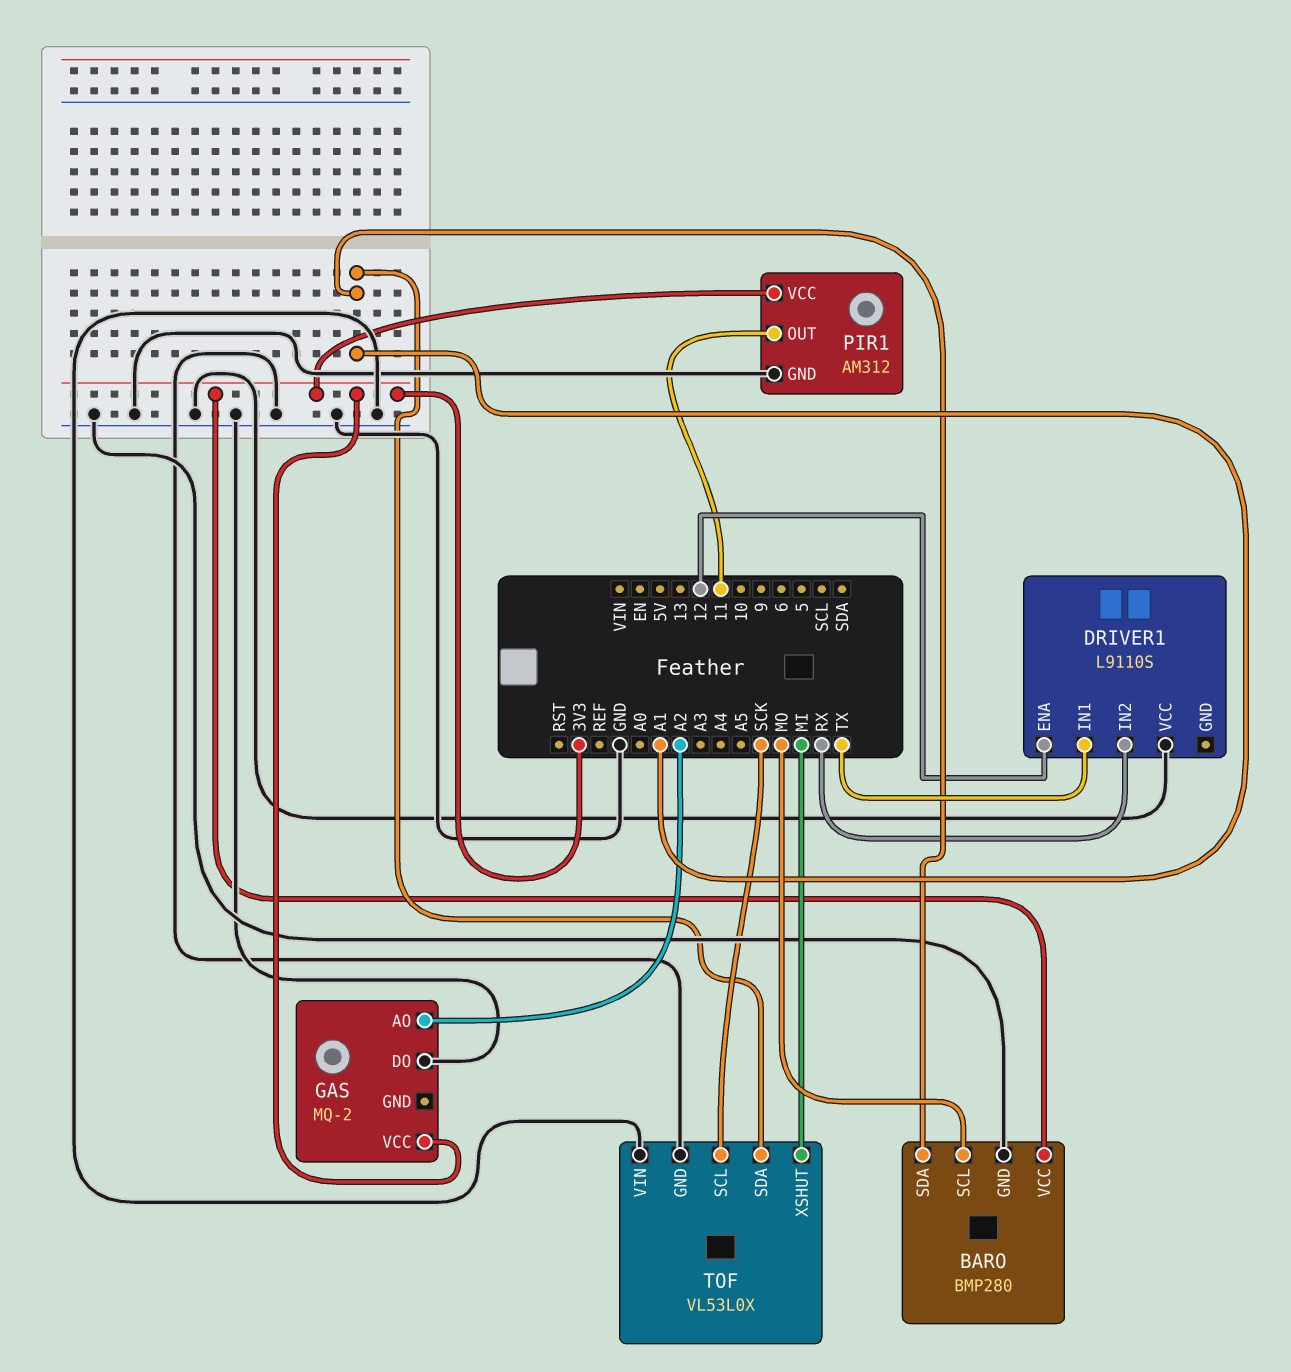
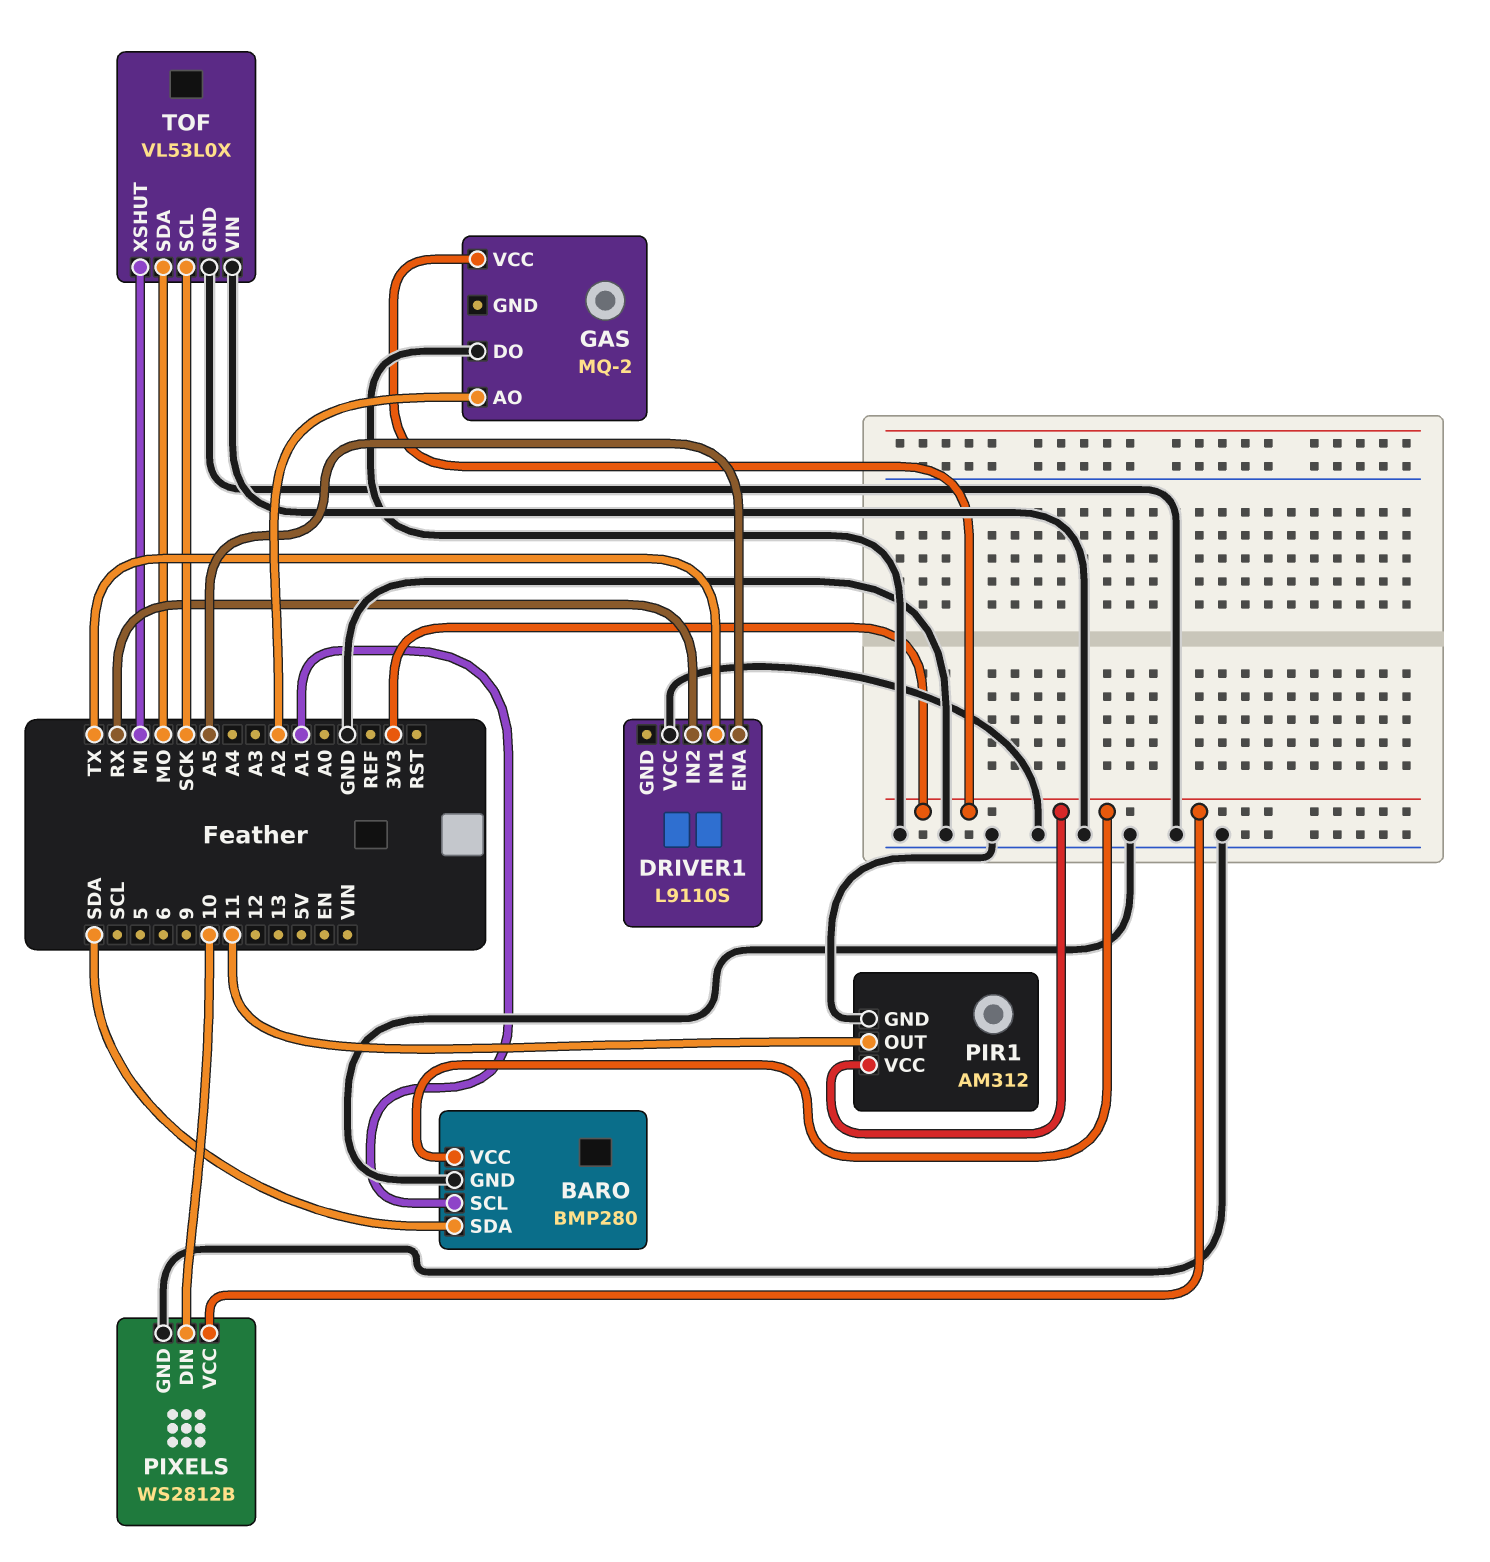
BARO pin SCL: MO -> A1
BARO pin SDA: A1 -> SDA
DRIVER1 pin ENA: 12 -> A5
PIXELS: none -> WS2812B
PIXELS pin DIN: none -> 10
PIXELS pin GND: none -> GND
PIXELS pin VCC: none -> 3V3
TOF pin SDA: A1 -> MO

